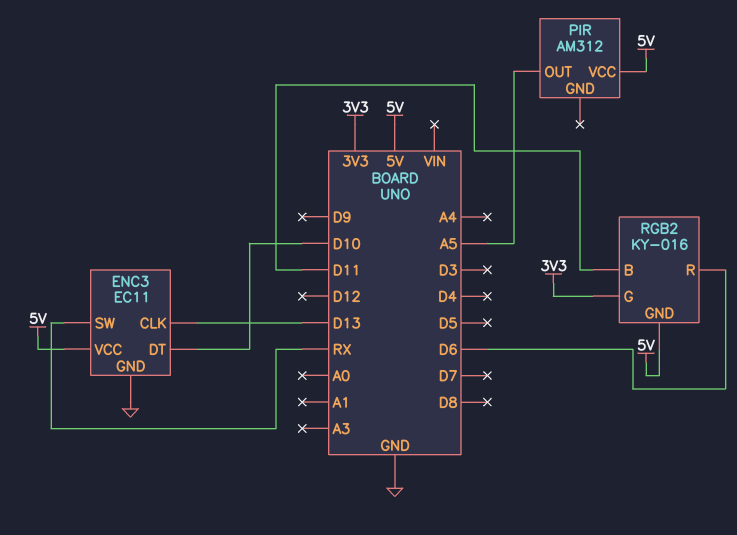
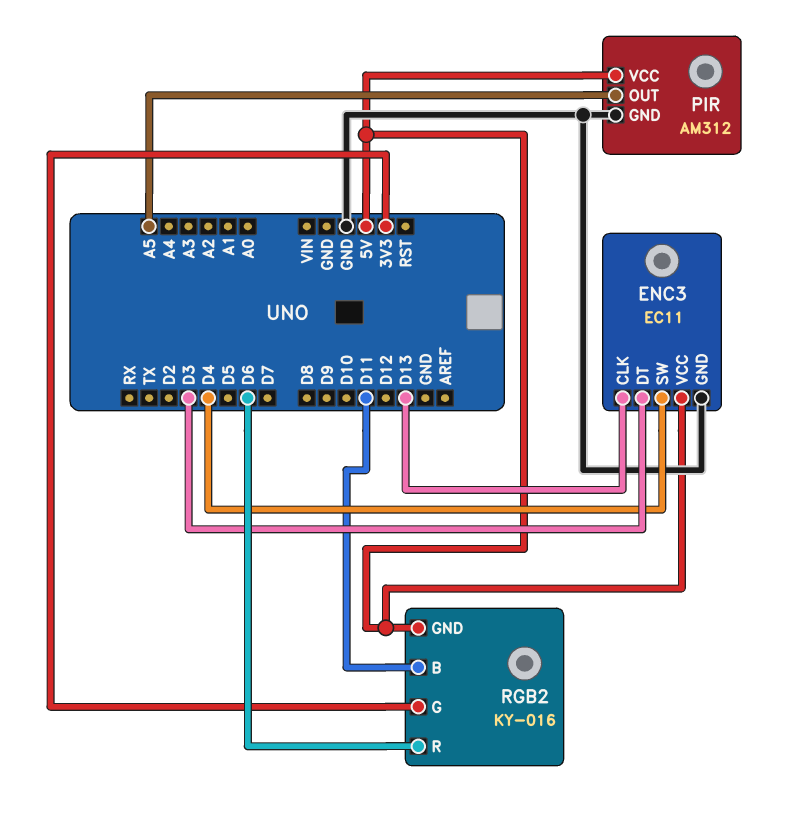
ENC3 pin DT: D10 -> D3
ENC3 pin SW: RX -> D4
PIR pin GND: none -> GND

